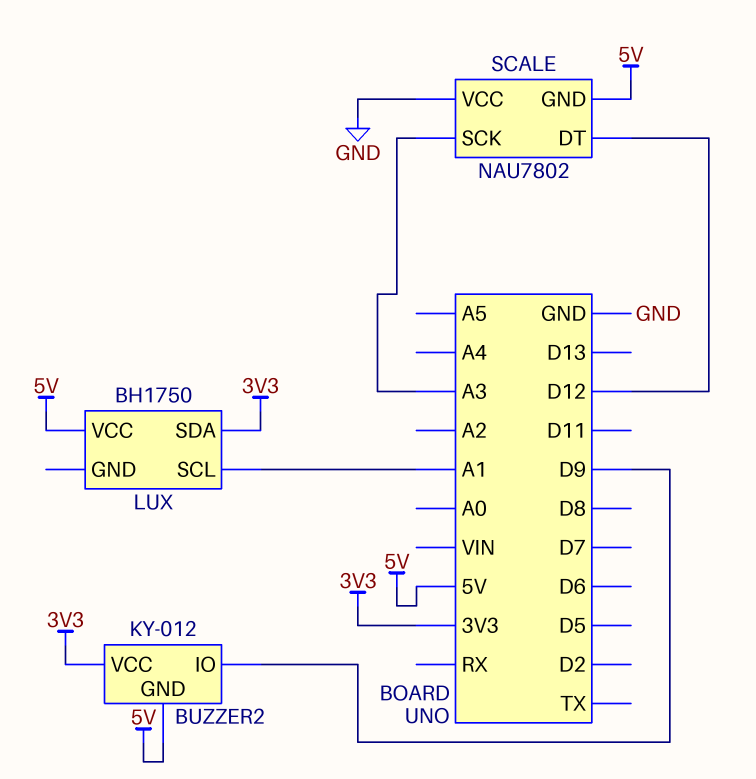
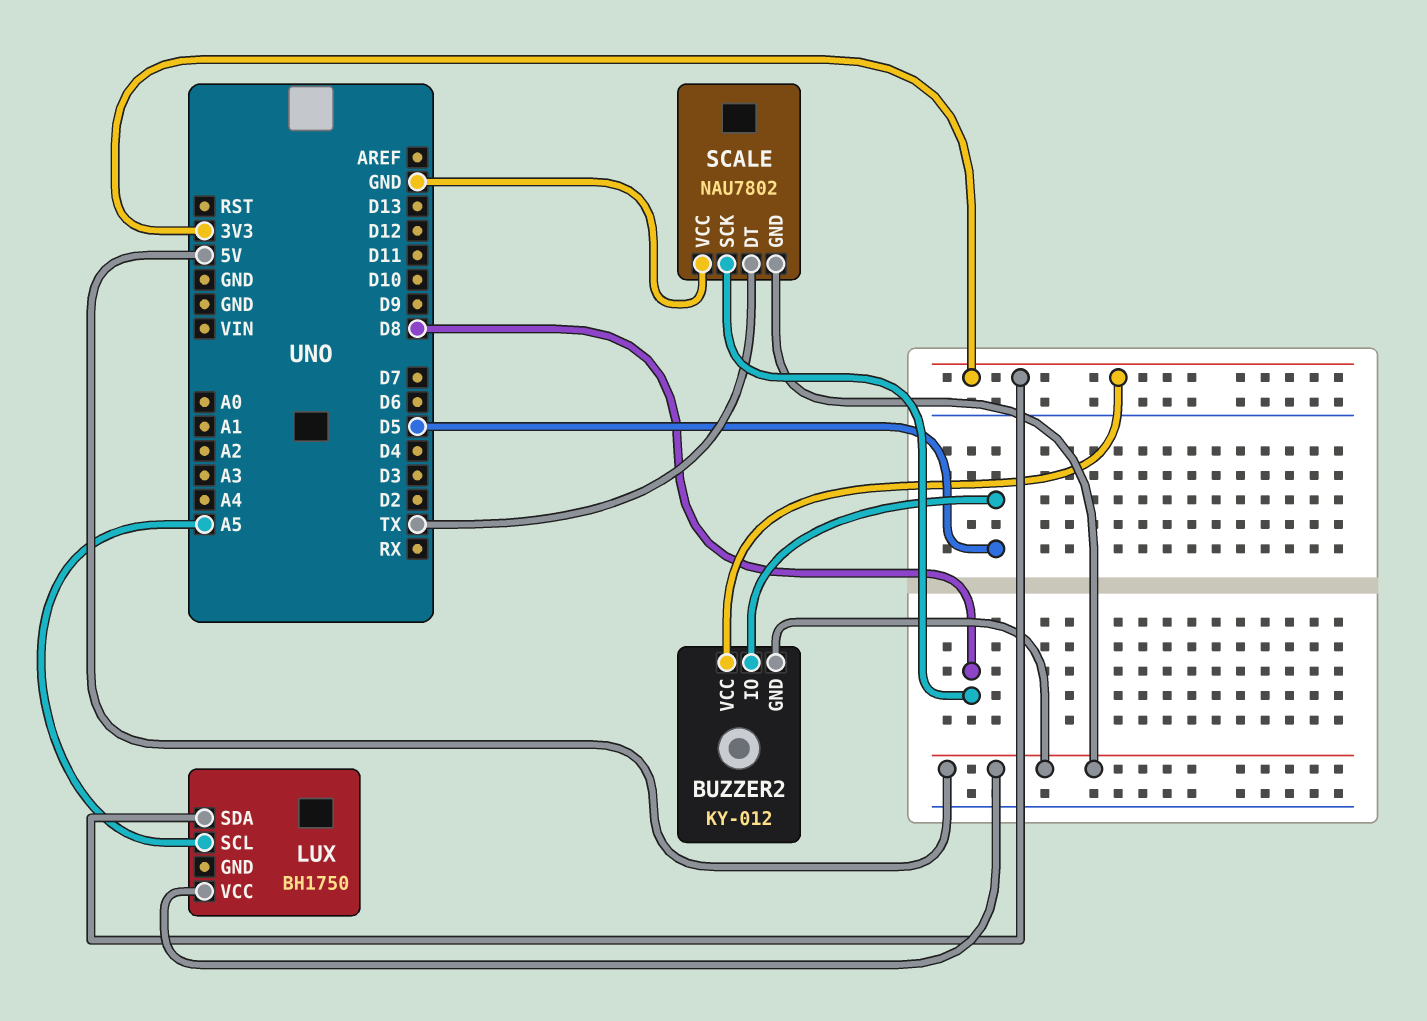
BUZZER2 pin IO: D9 -> D5
LUX pin SCL: A1 -> A5
SCALE pin DT: D12 -> TX
SCALE pin SCK: A3 -> D8

